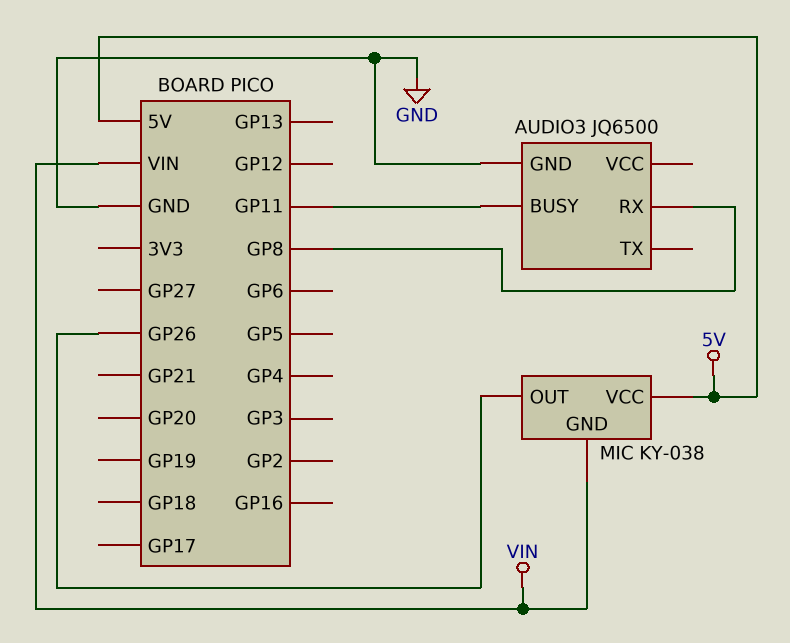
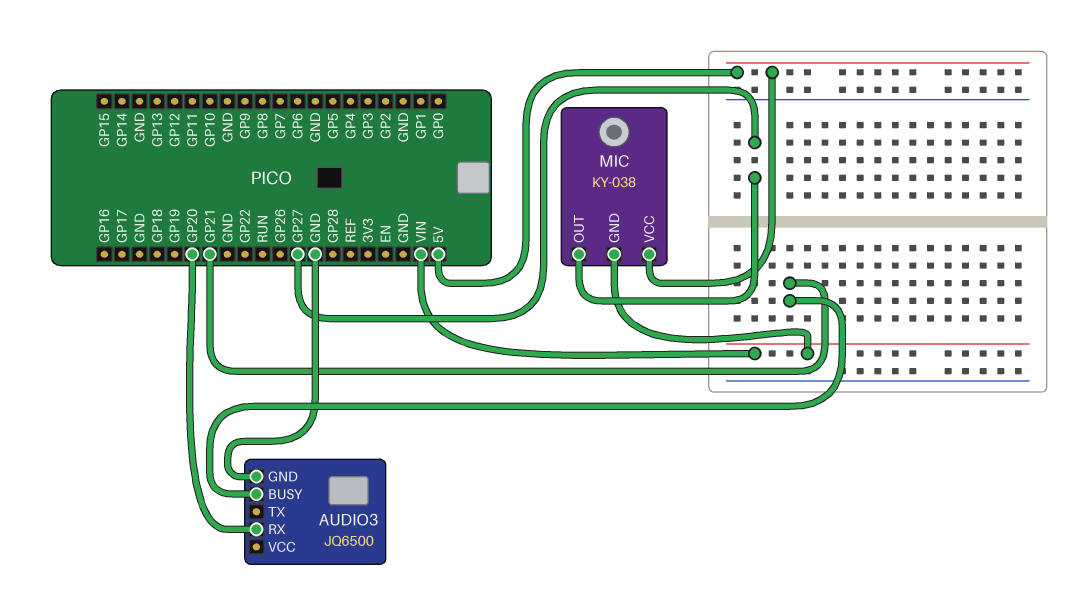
AUDIO3 pin BUSY: GP11 -> GP21
AUDIO3 pin RX: GP8 -> GP20
MIC pin OUT: GP26 -> GP27

